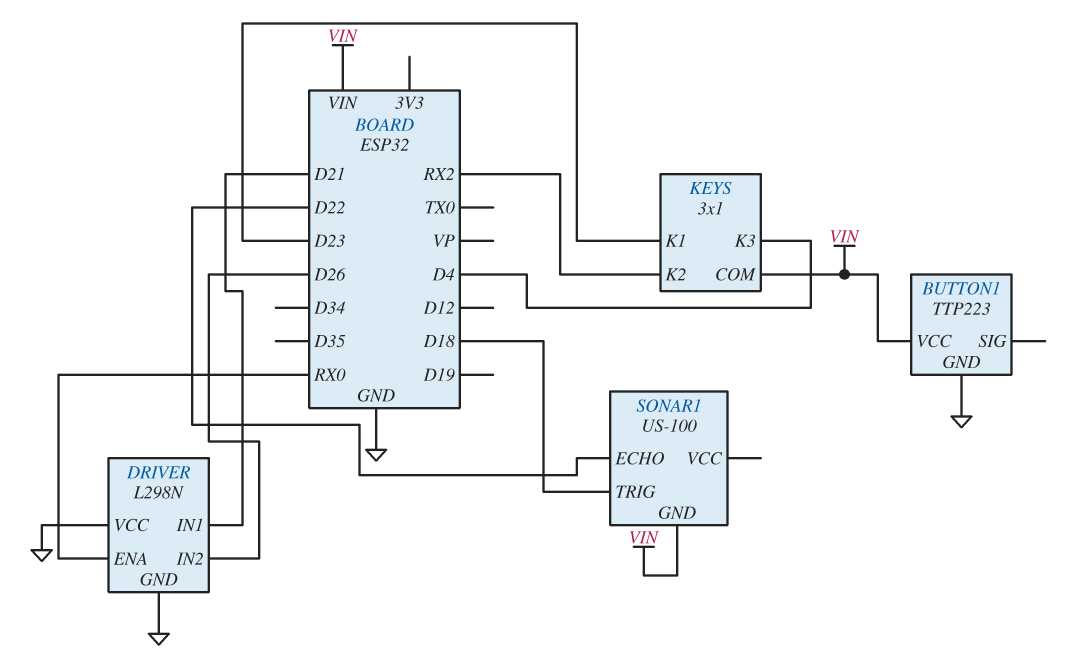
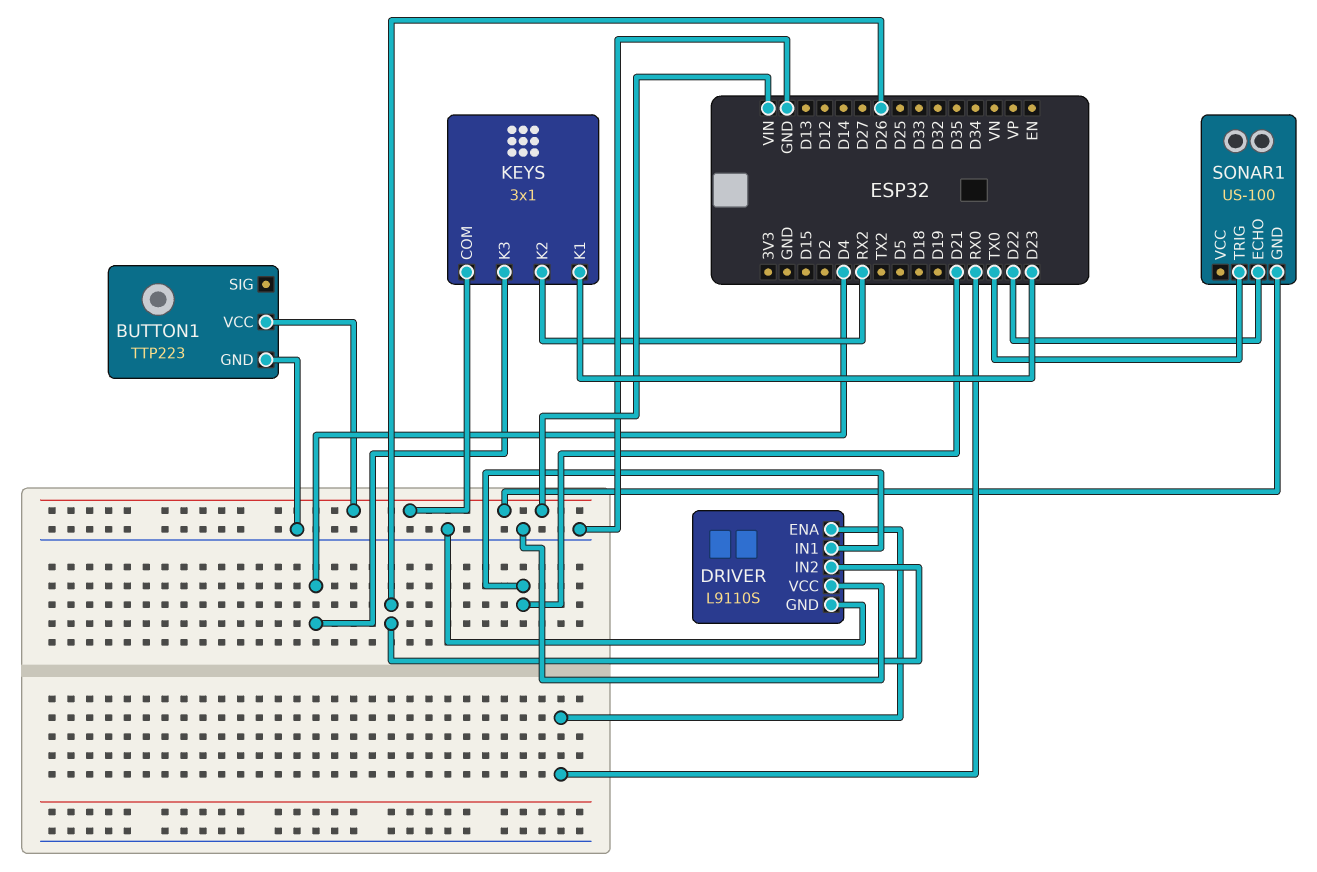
DRIVER: L298N -> L9110S
SONAR1 pin TRIG: D18 -> TX0

